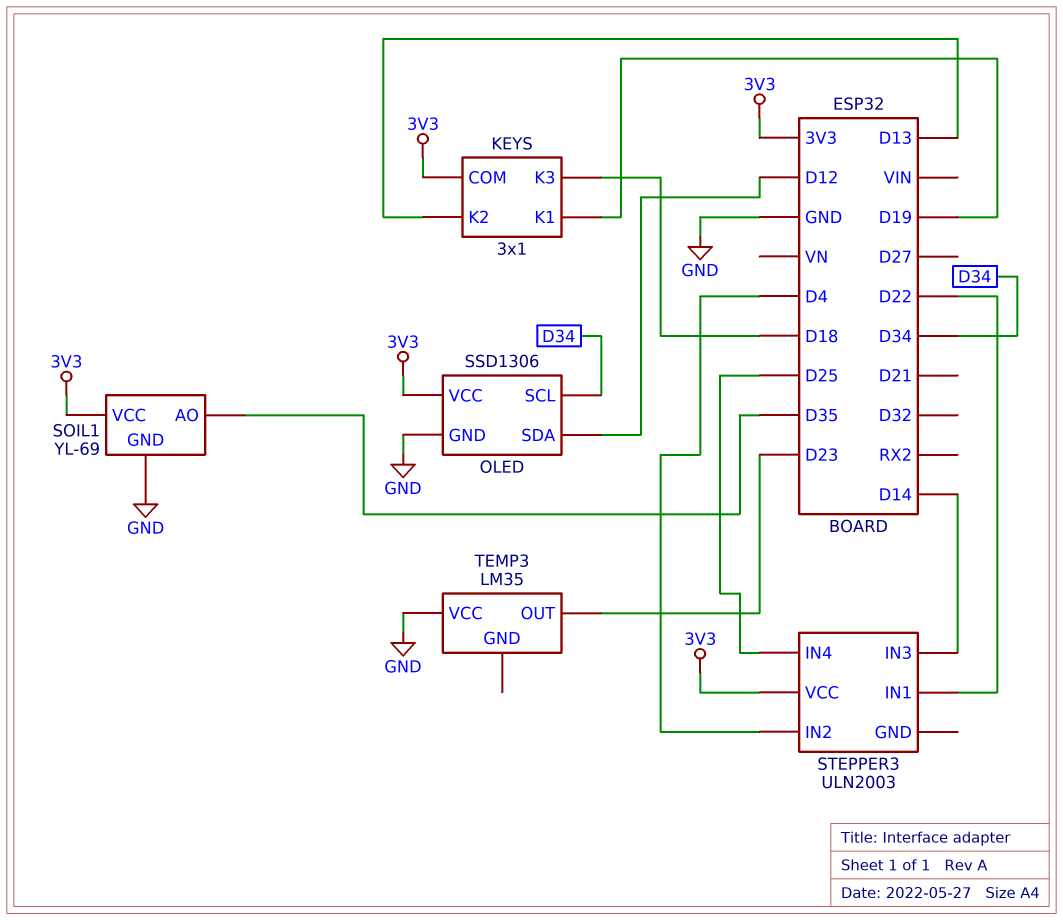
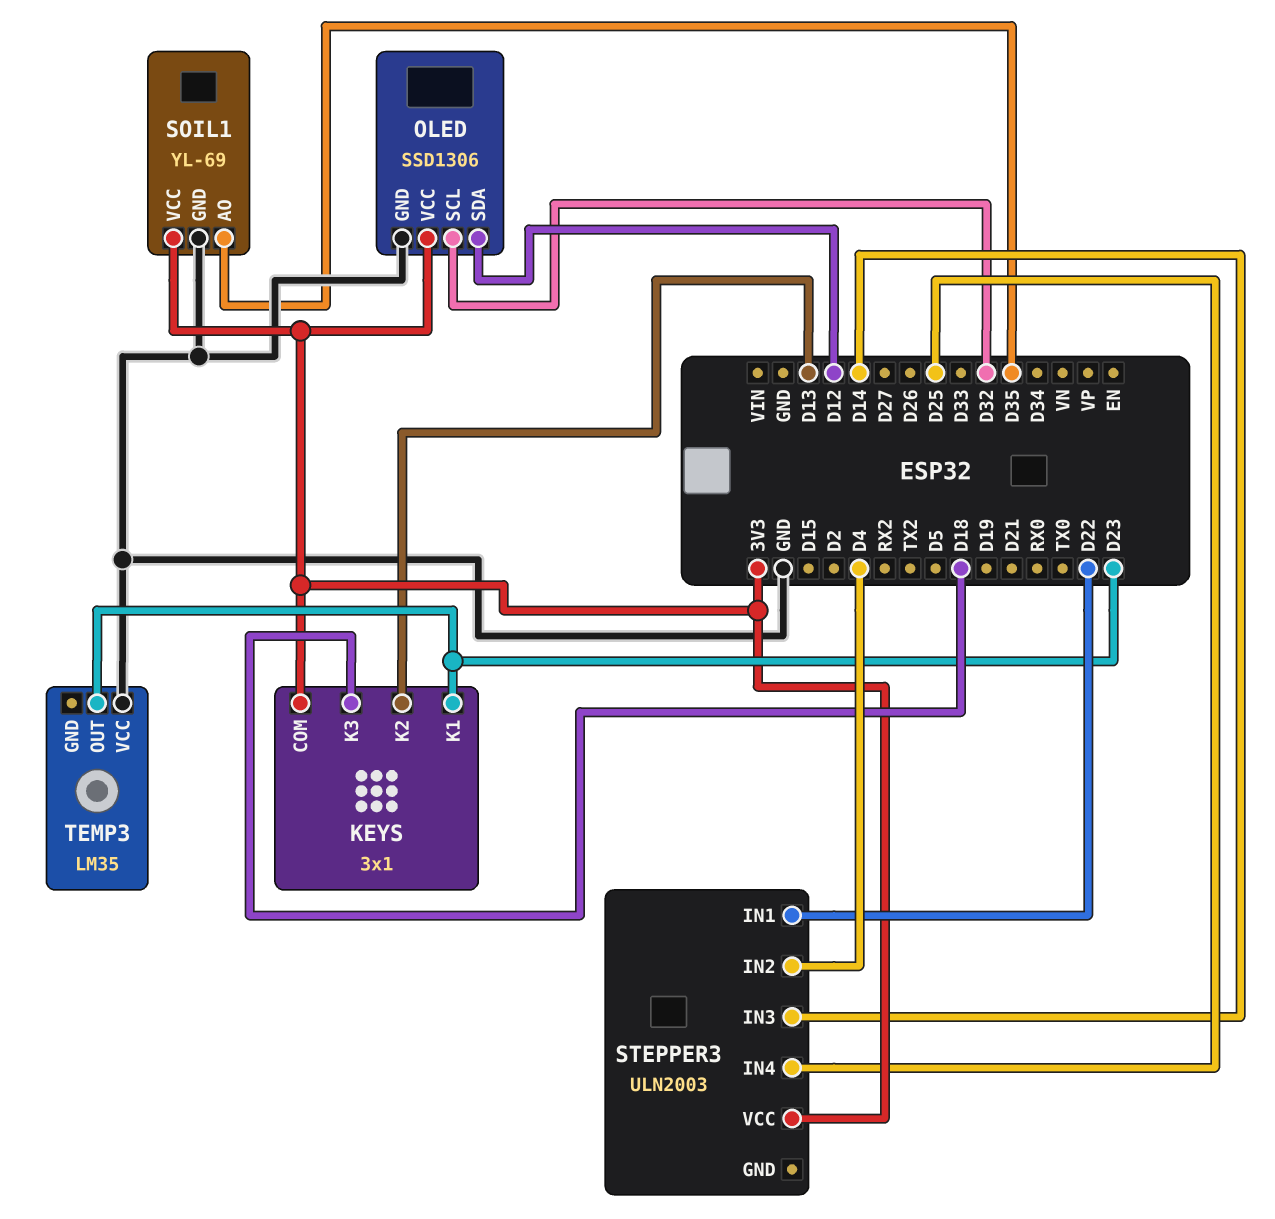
KEYS pin K1: D19 -> D23
OLED pin SCL: D34 -> D32

